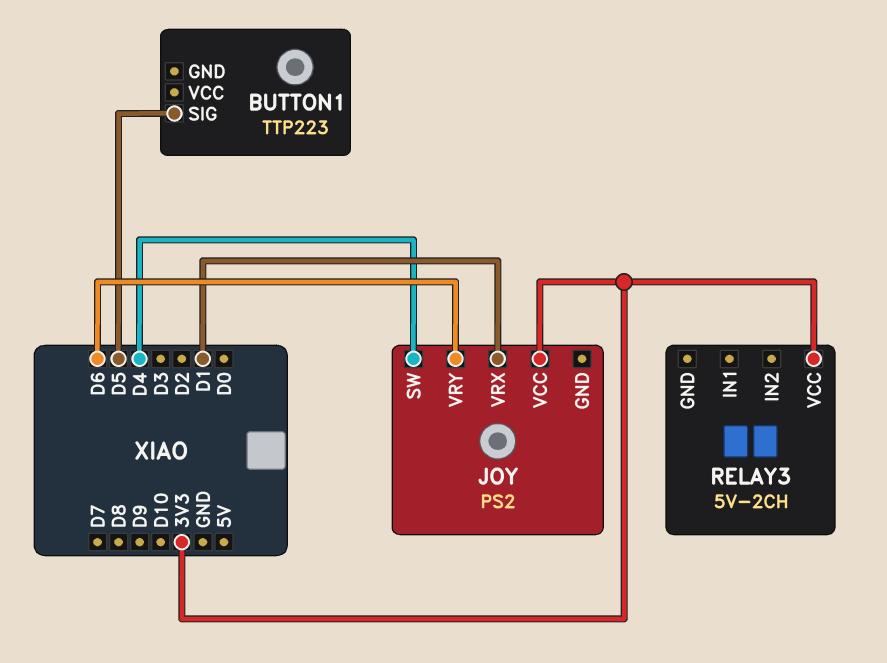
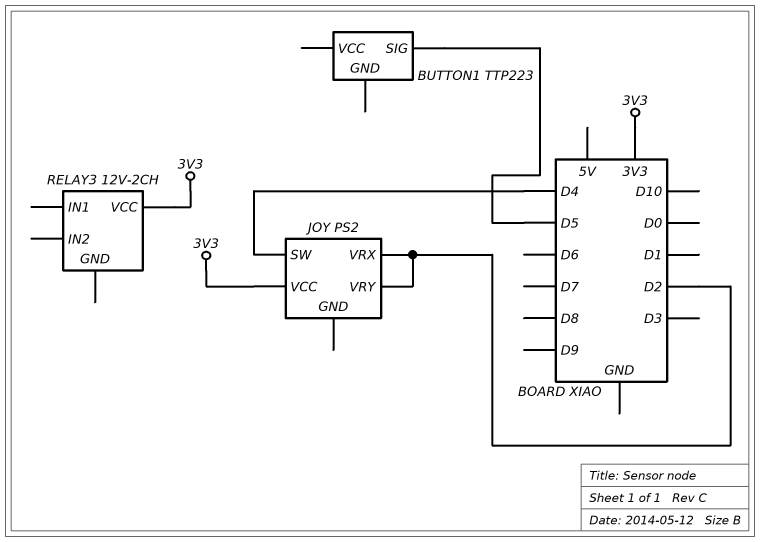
JOY pin VRX: D1 -> D2
JOY pin VRY: D6 -> D2
RELAY3: 5V-2CH -> 12V-2CH

